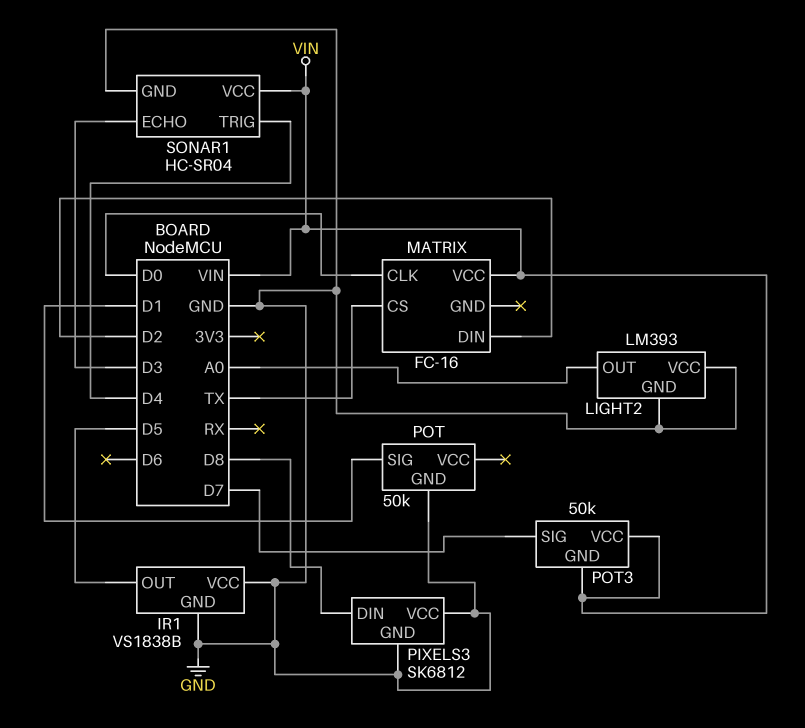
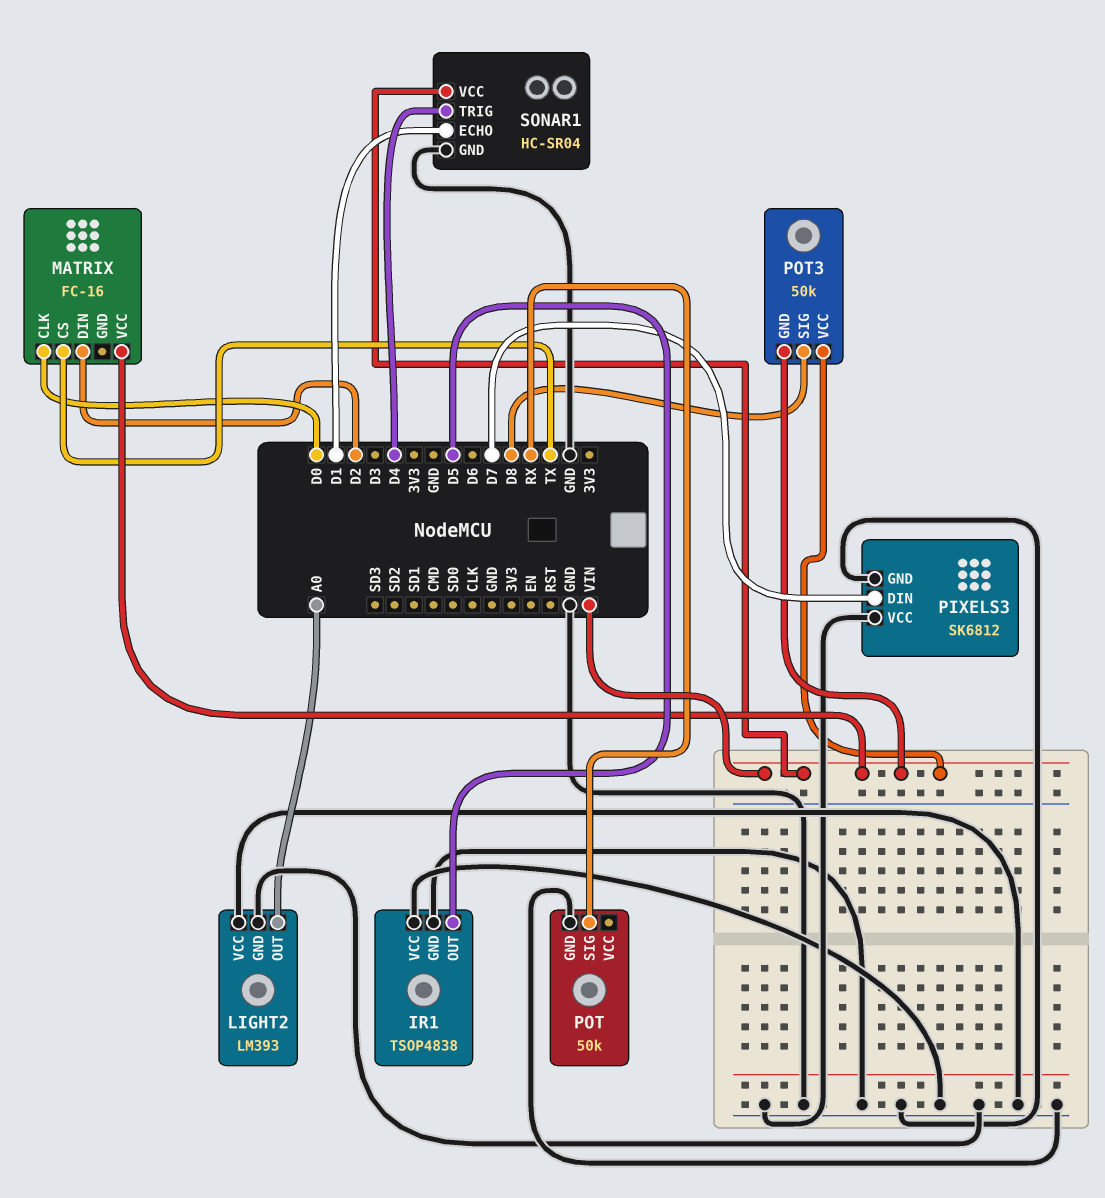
IR1: VS1838B -> TSOP4838
PIXELS3 pin DIN: D8 -> D7
POT pin SIG: D1 -> RX
POT3 pin SIG: D7 -> D8
SONAR1 pin ECHO: D3 -> D1

